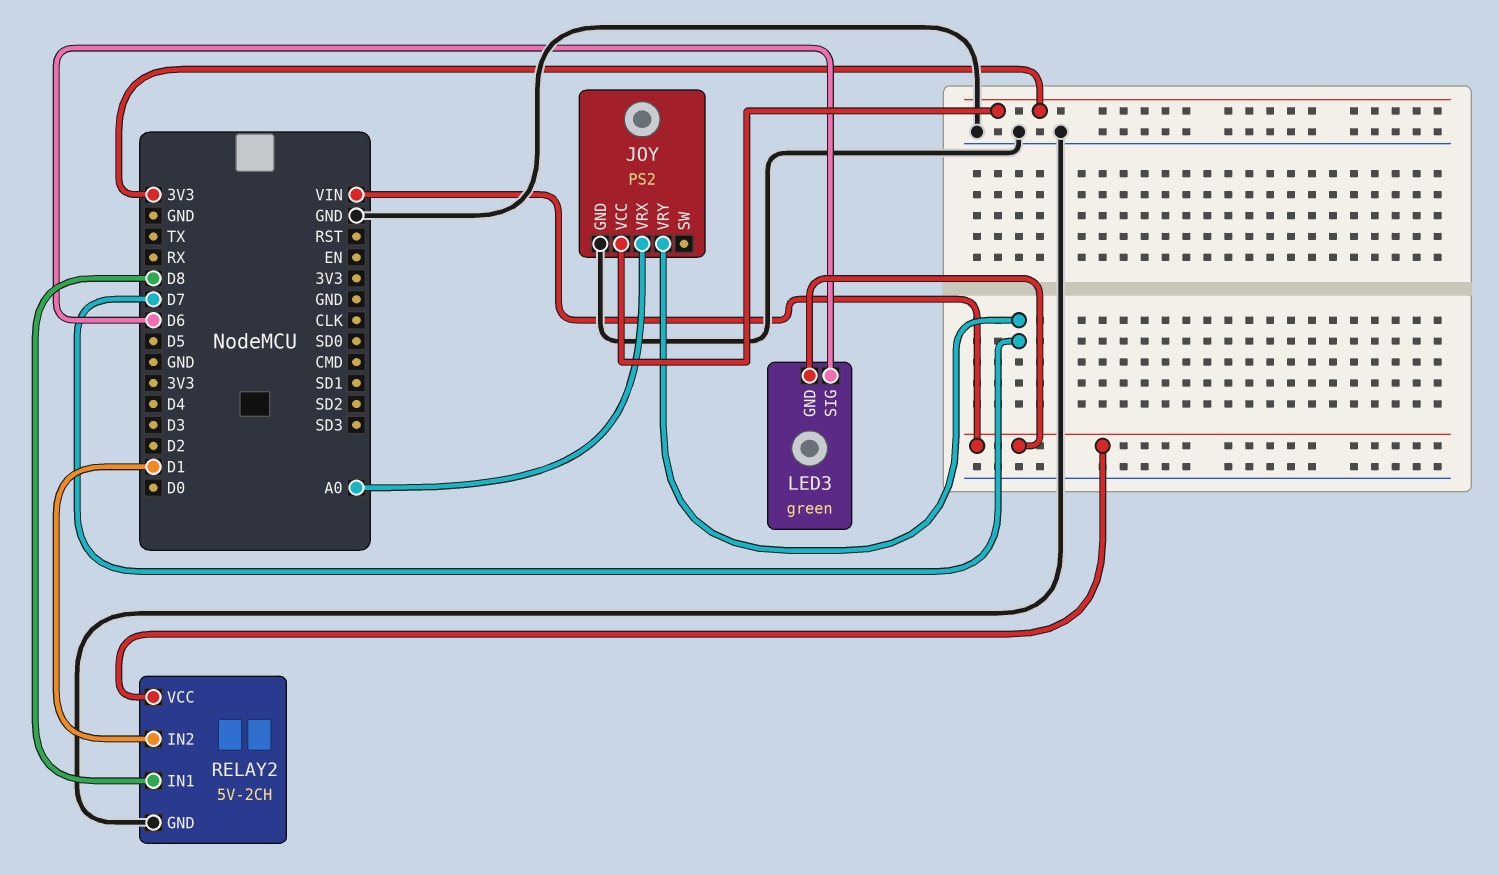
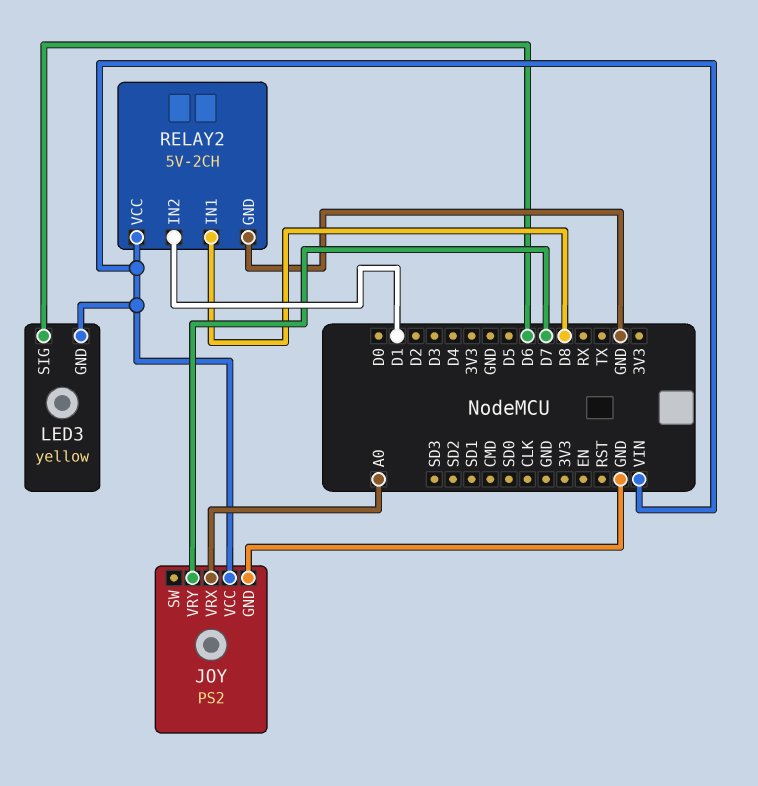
JOY pin VCC: 3V3 -> VIN
LED3: green -> yellow

